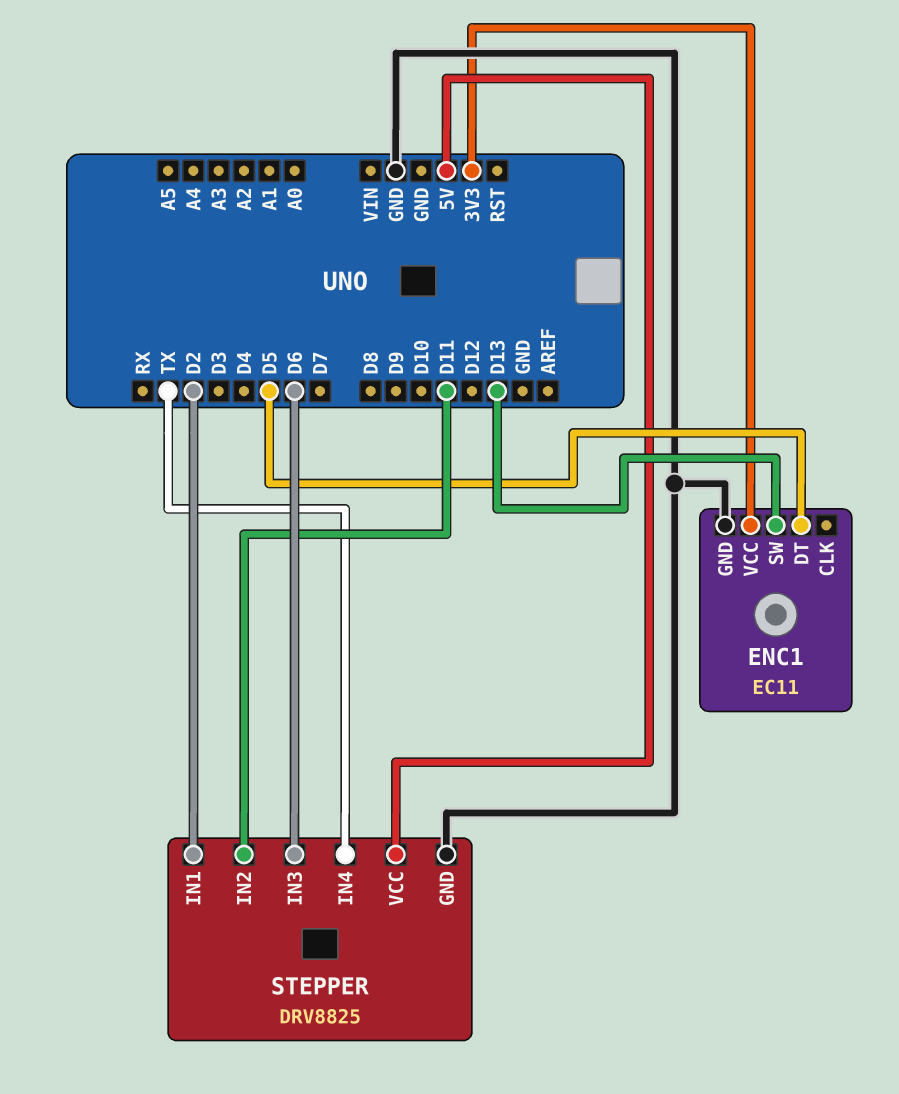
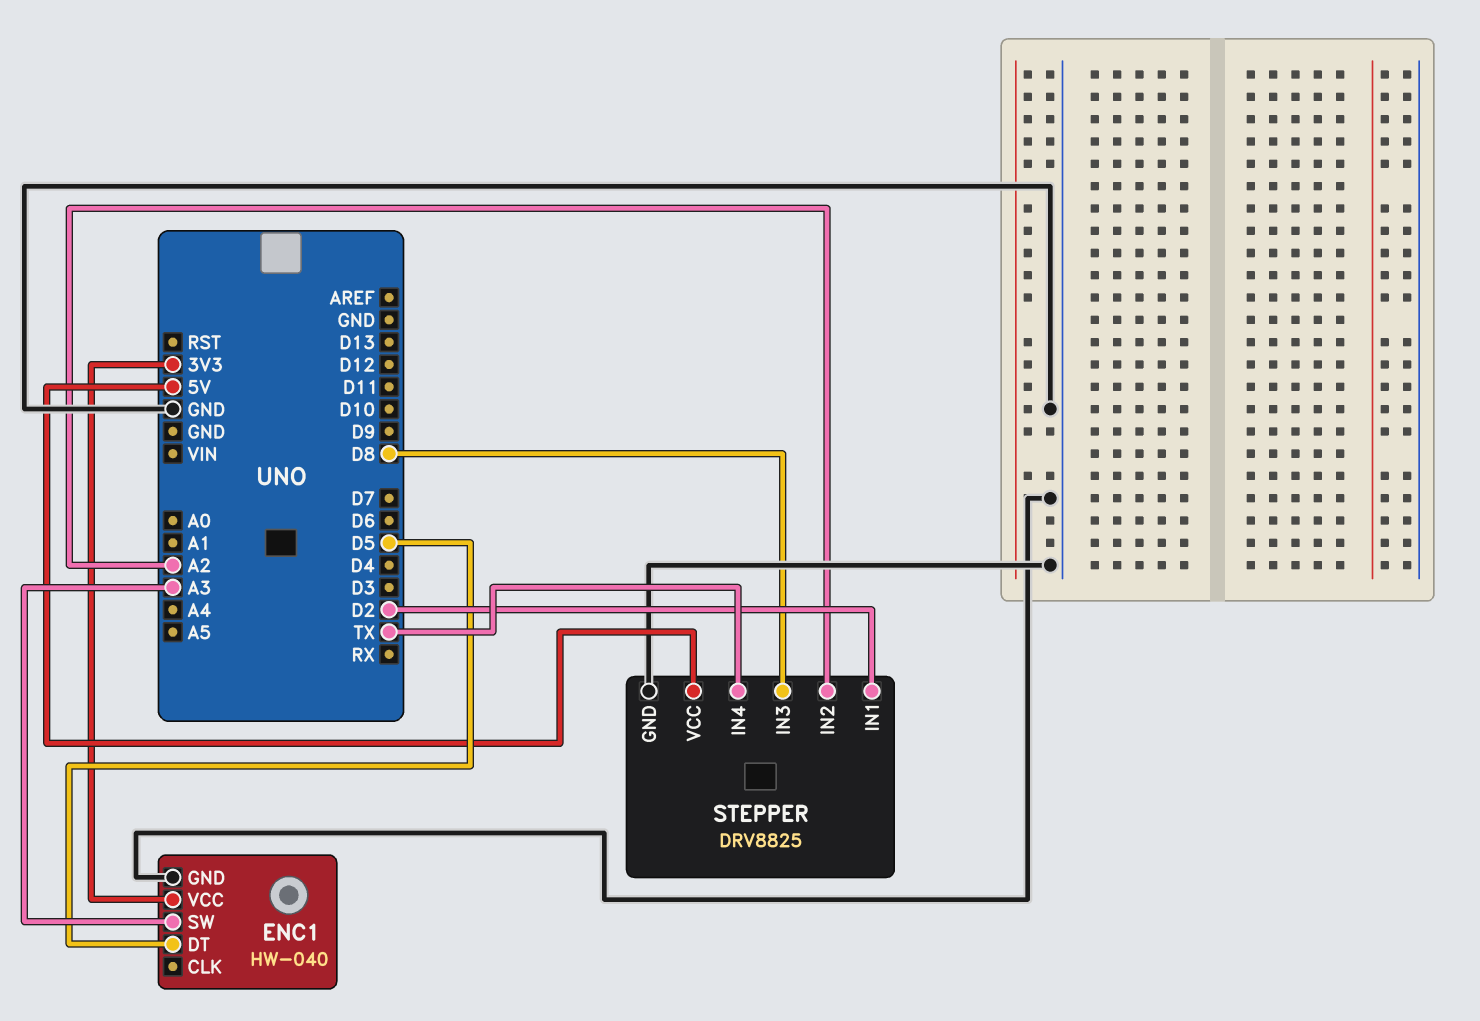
ENC1: EC11 -> HW-040
ENC1 pin SW: D13 -> A3
STEPPER pin IN2: D11 -> A2
STEPPER pin IN3: D6 -> D8

